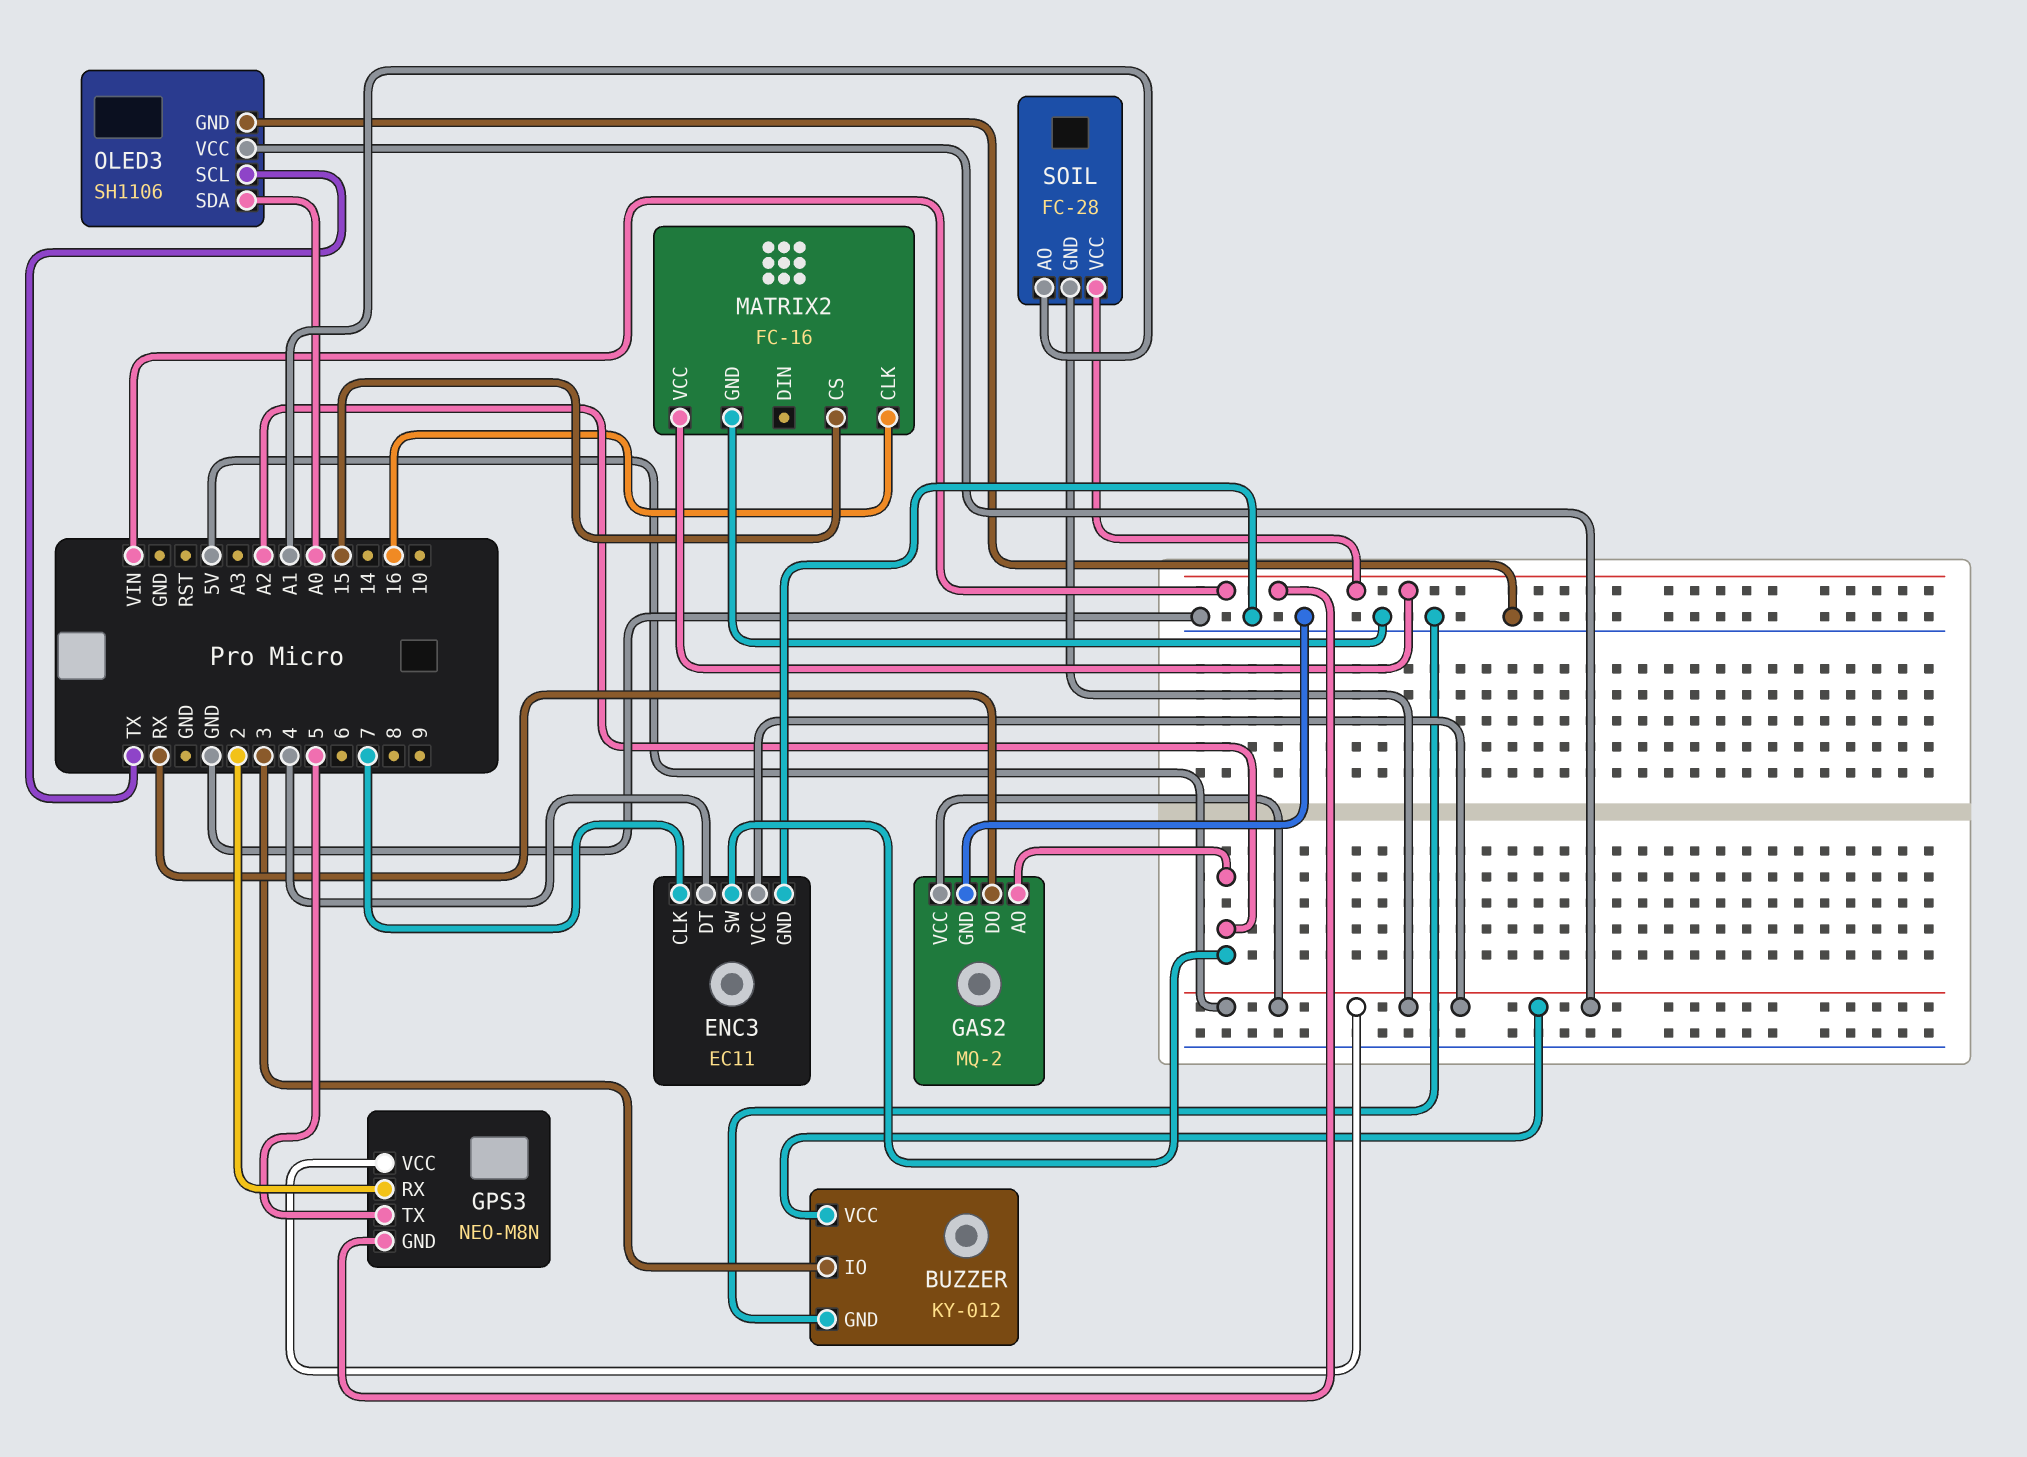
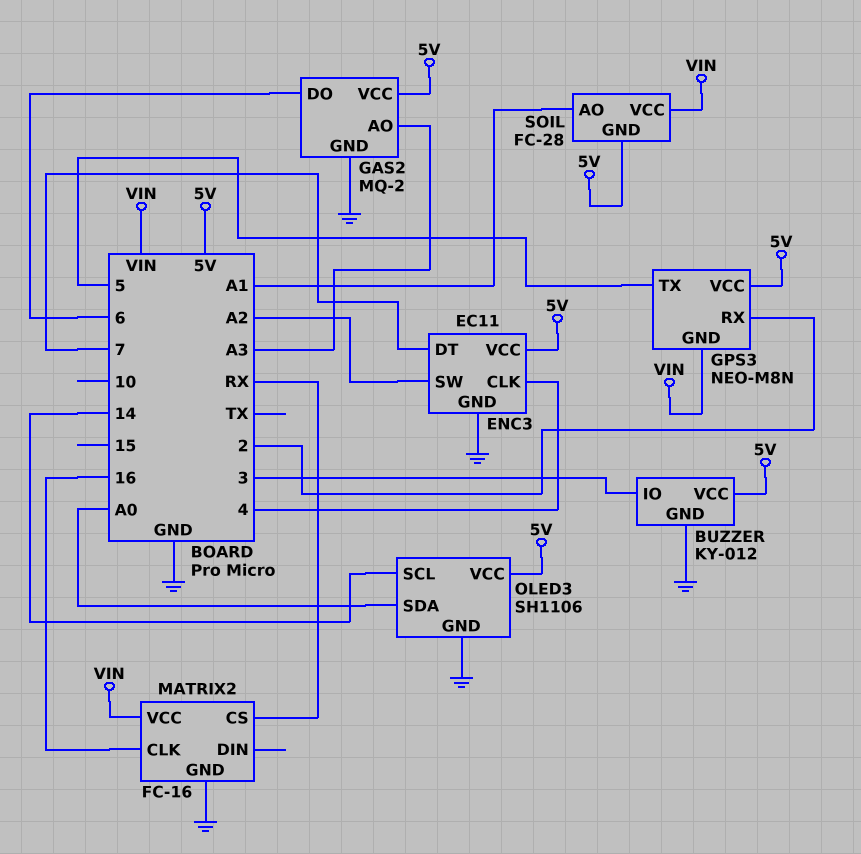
ENC3 pin CLK: 7 -> 4
ENC3 pin DT: 4 -> 7
GAS2 pin AO: A2 -> A3
GAS2 pin DO: RX -> 6
MATRIX2 pin CS: 15 -> RX
OLED3 pin SCL: TX -> 14

